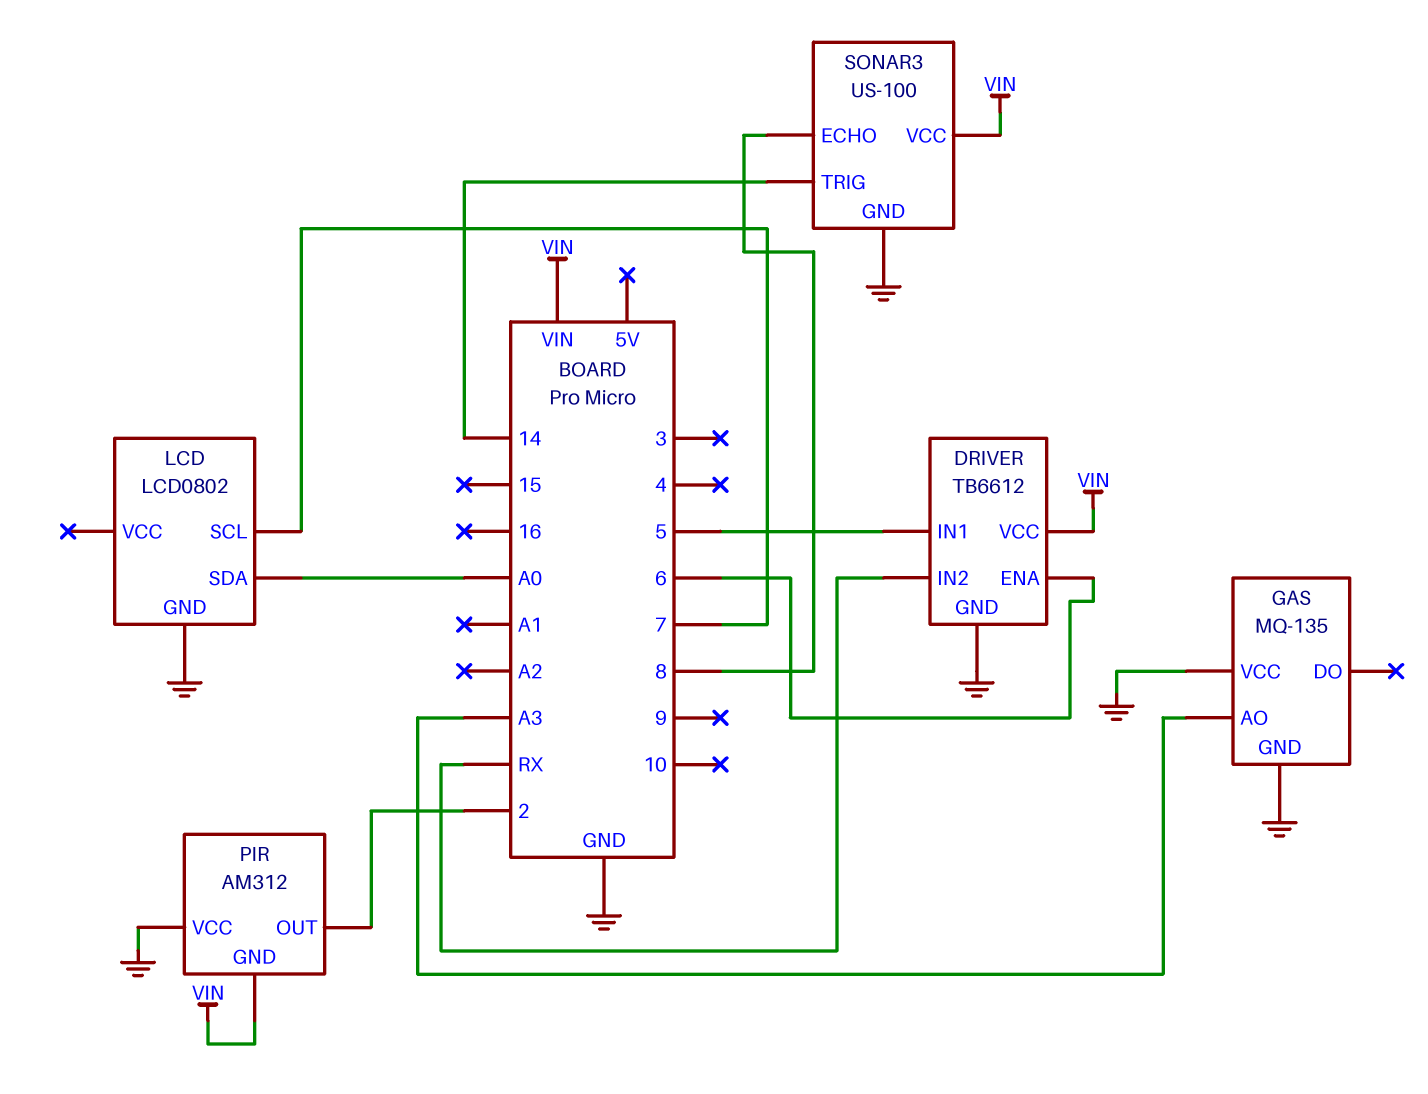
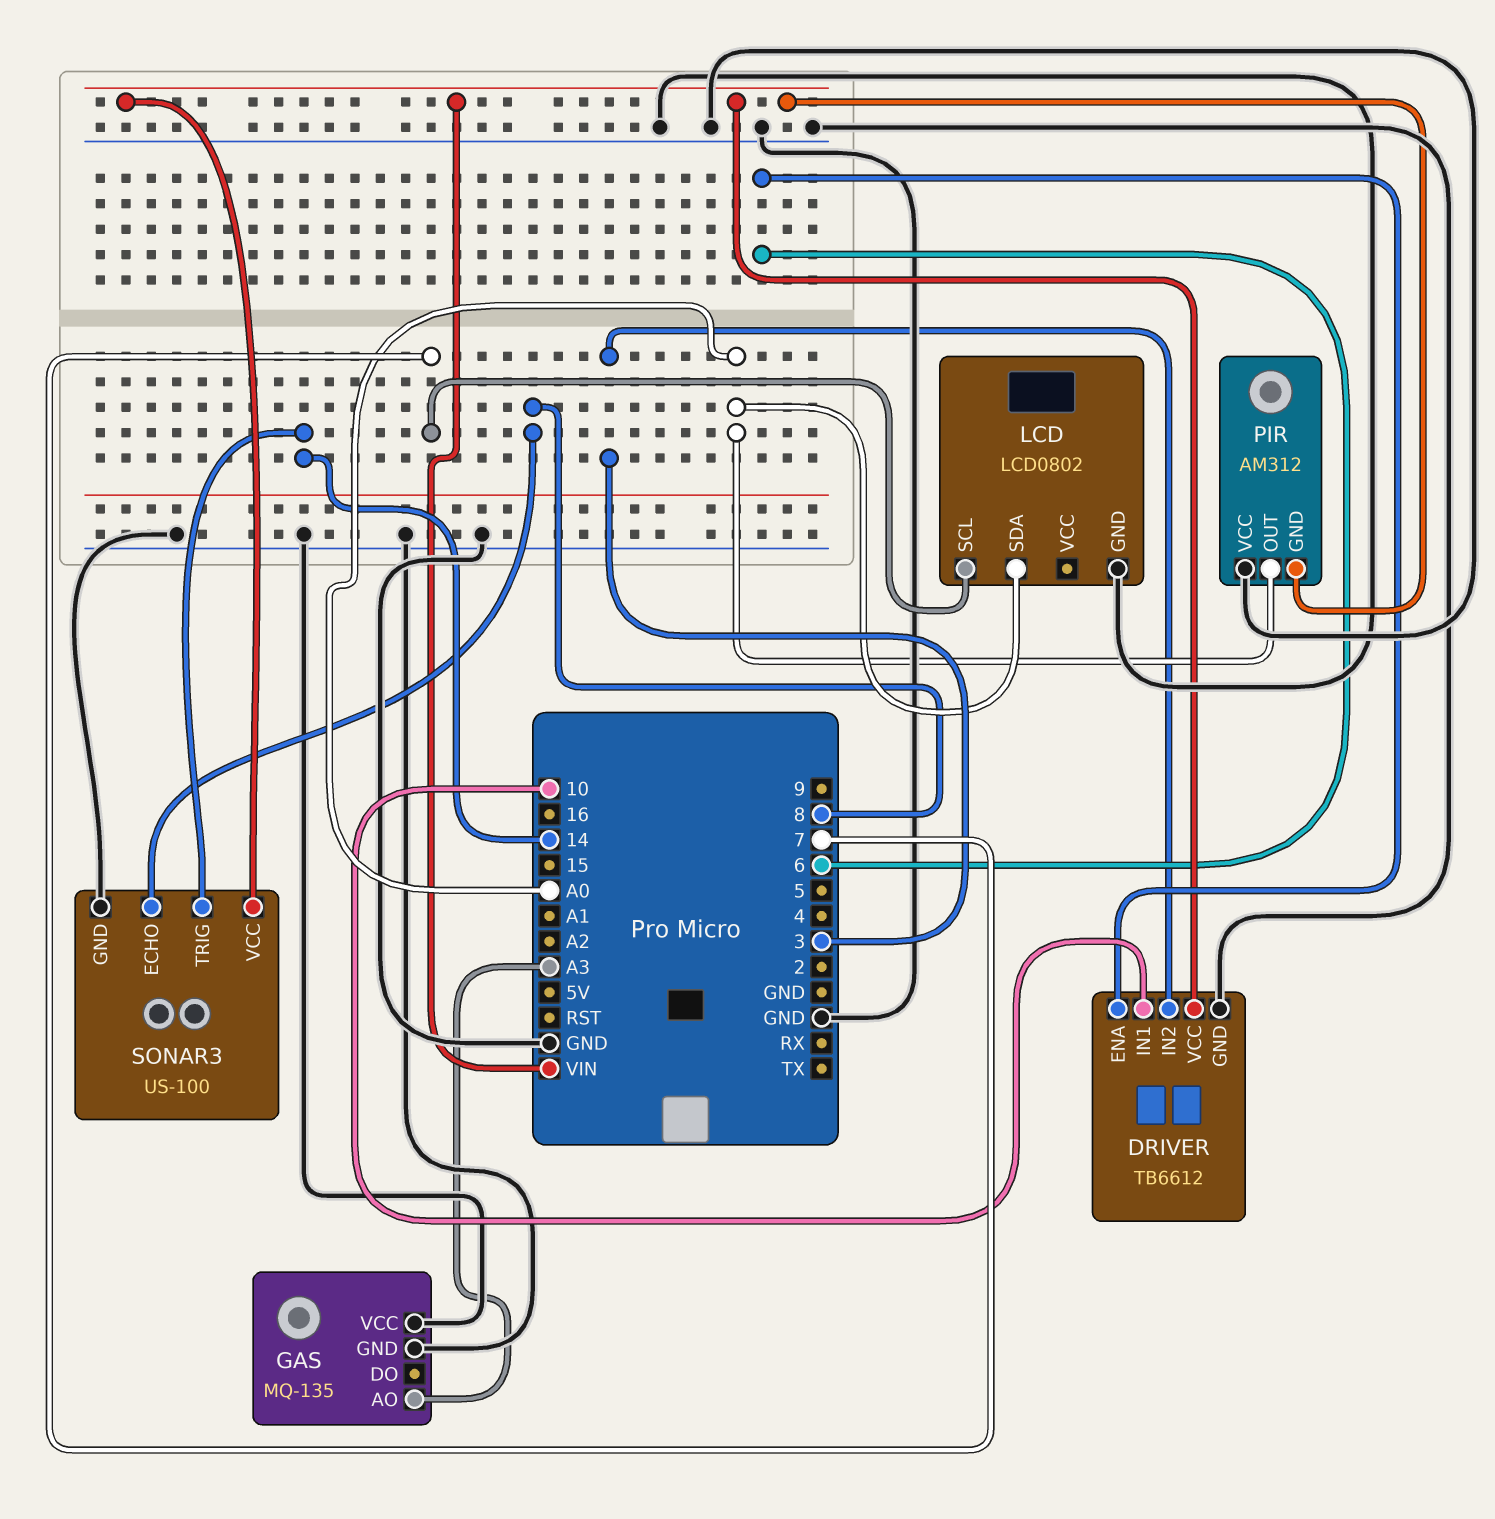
DRIVER pin IN1: 5 -> 10
DRIVER pin IN2: RX -> 3
PIR pin OUT: 2 -> A0

